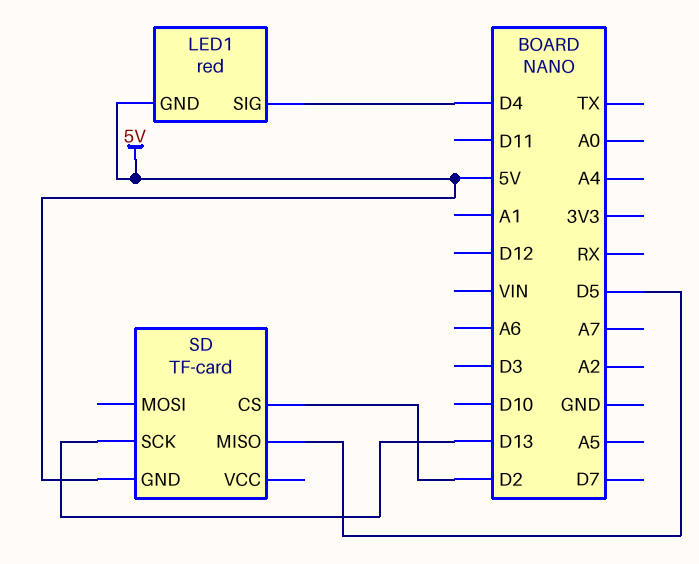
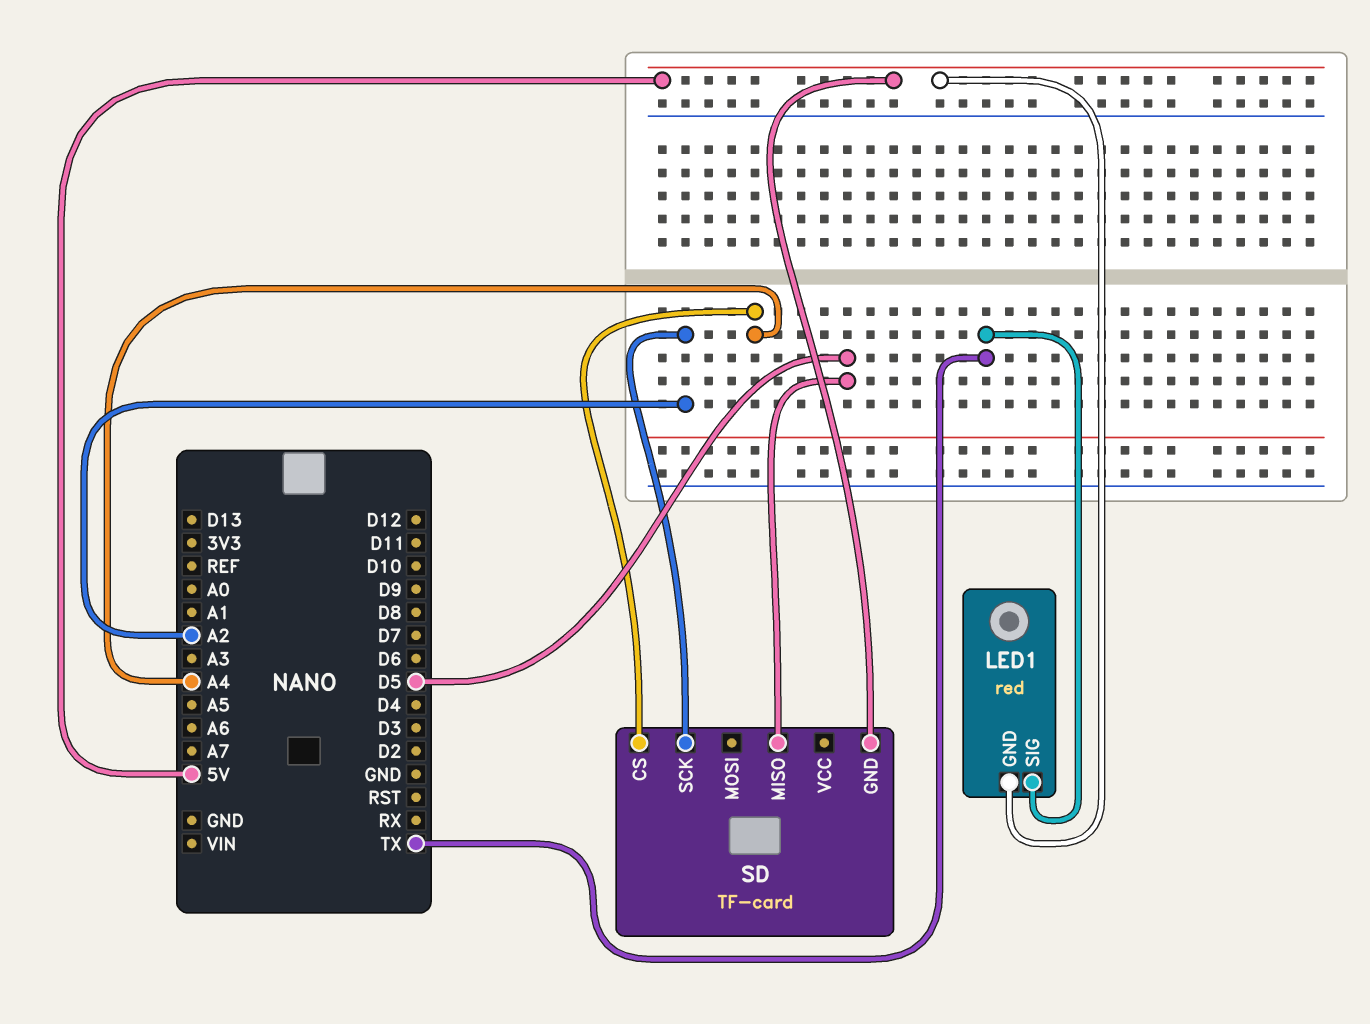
LED1 pin SIG: D4 -> TX
SD pin CS: D2 -> A4
SD pin SCK: D13 -> A2

